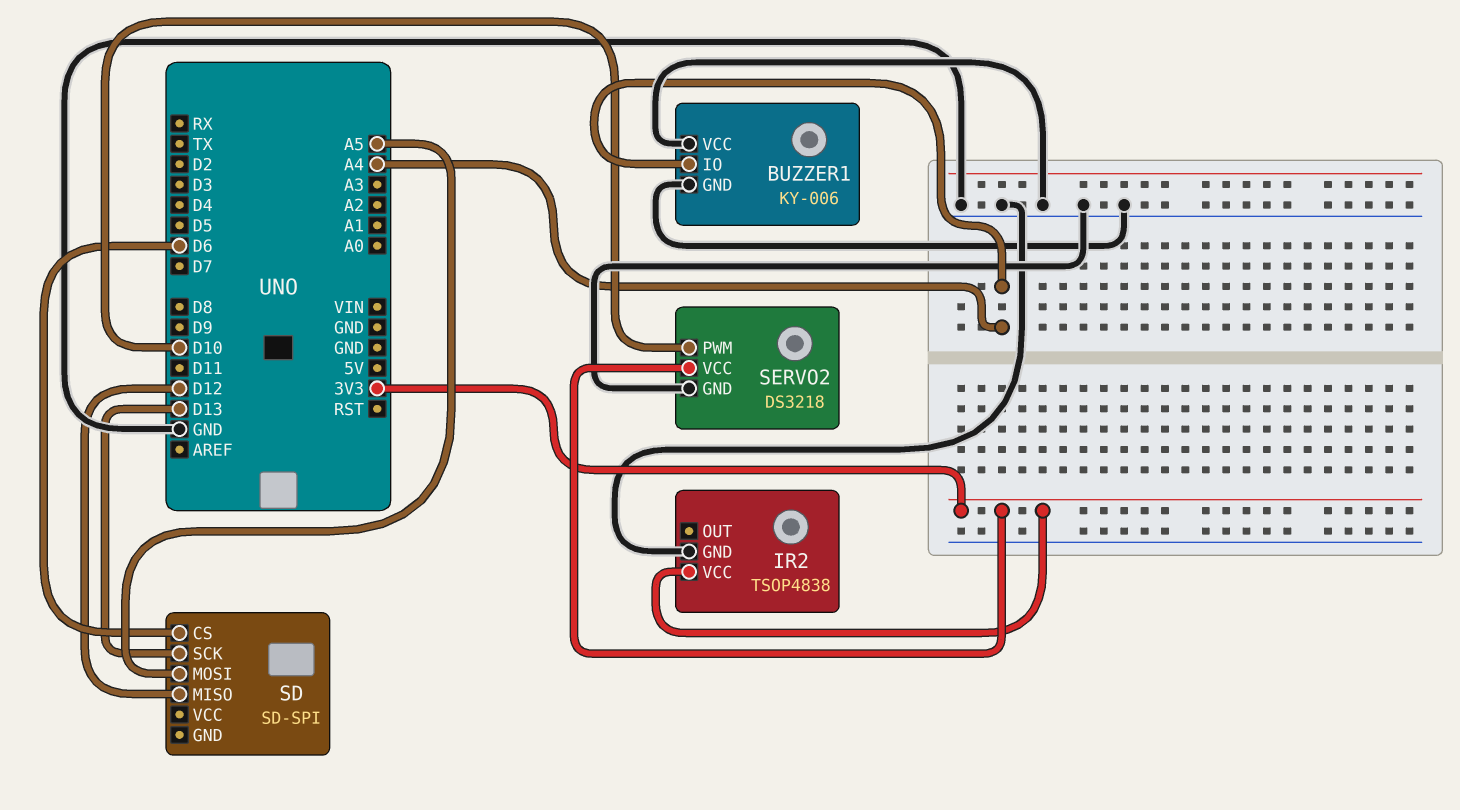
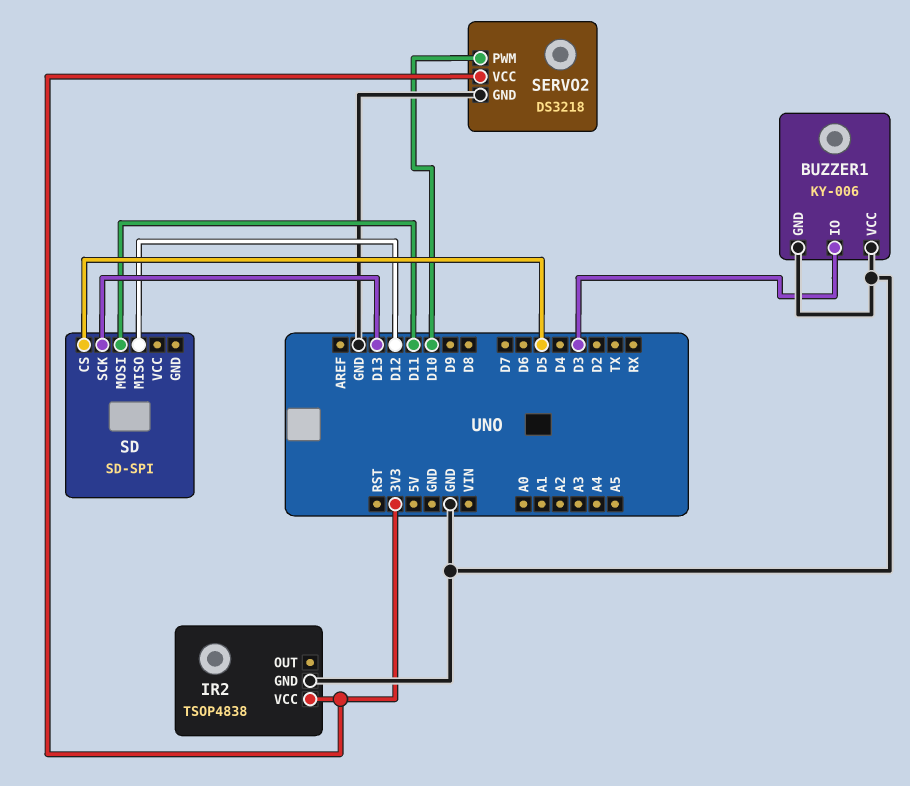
BUZZER1 pin IO: A4 -> D3
SD pin CS: D6 -> D5
SD pin MOSI: A5 -> D11

